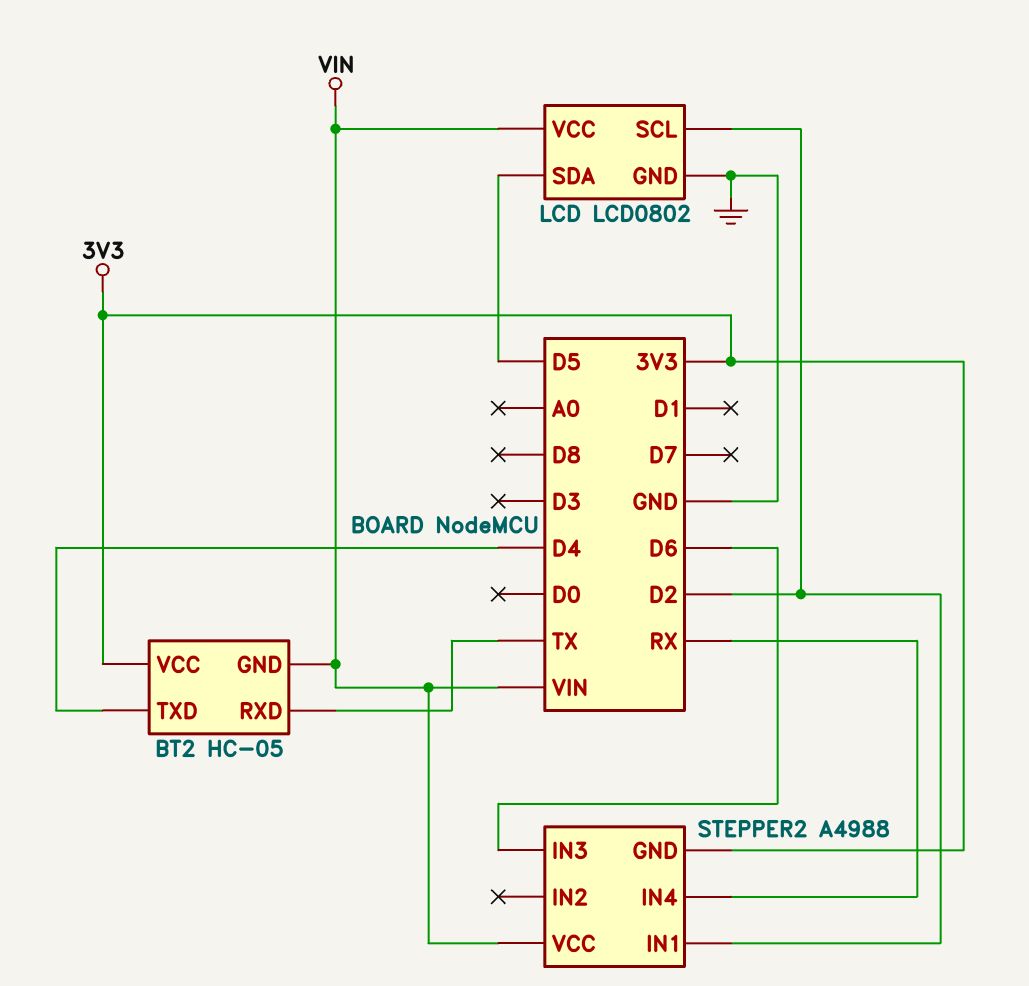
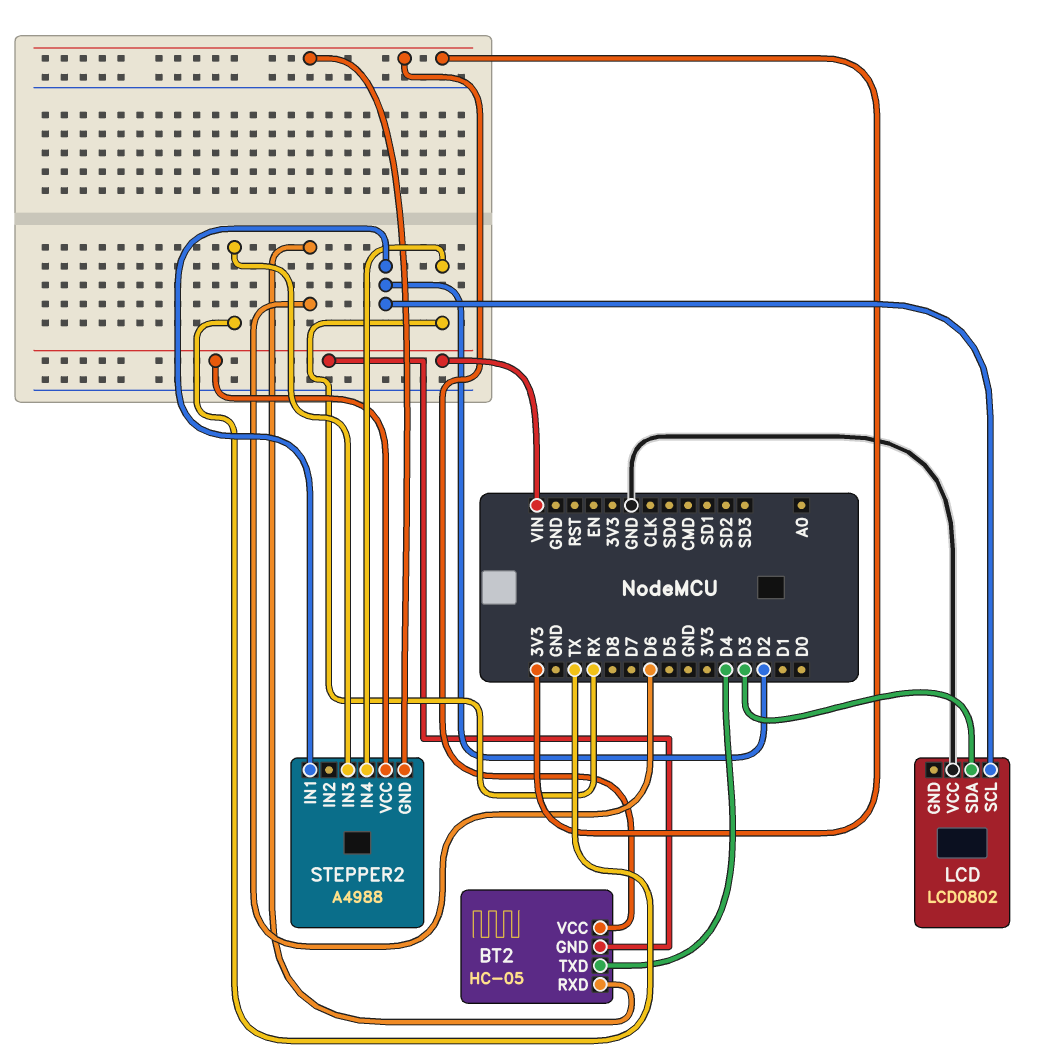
BT2 pin RXD: TX -> D6
LCD pin GND: GND -> none
LCD pin SDA: D5 -> D3
LCD pin VCC: VIN -> GND
STEPPER2 pin IN3: D6 -> TX

